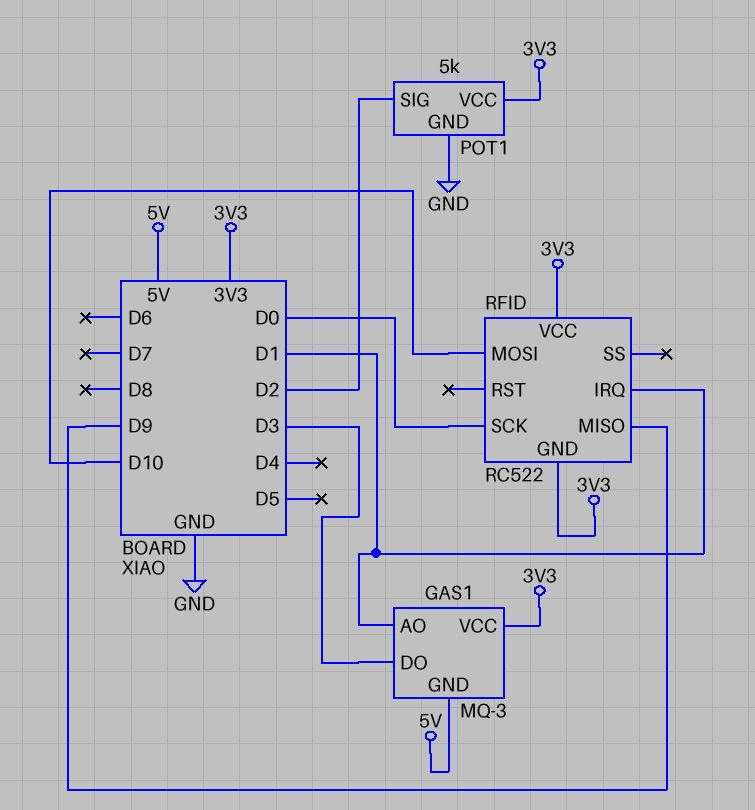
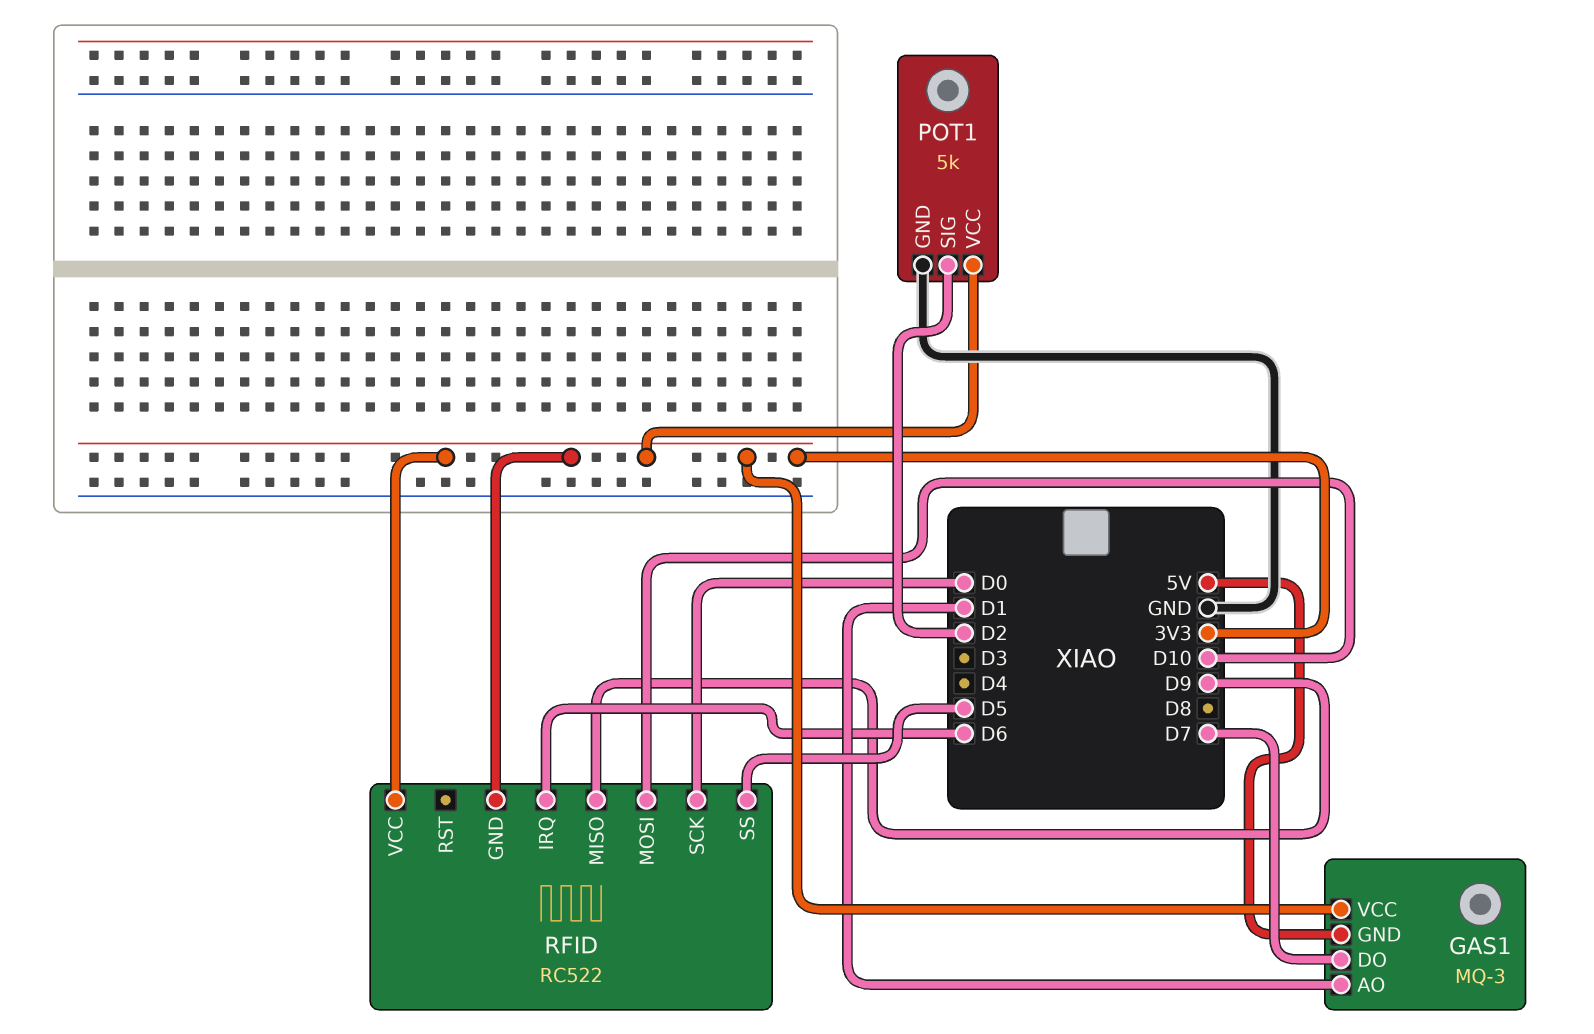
GAS1 pin DO: D3 -> D7
RFID pin IRQ: D1 -> D6
RFID pin SS: none -> D5

